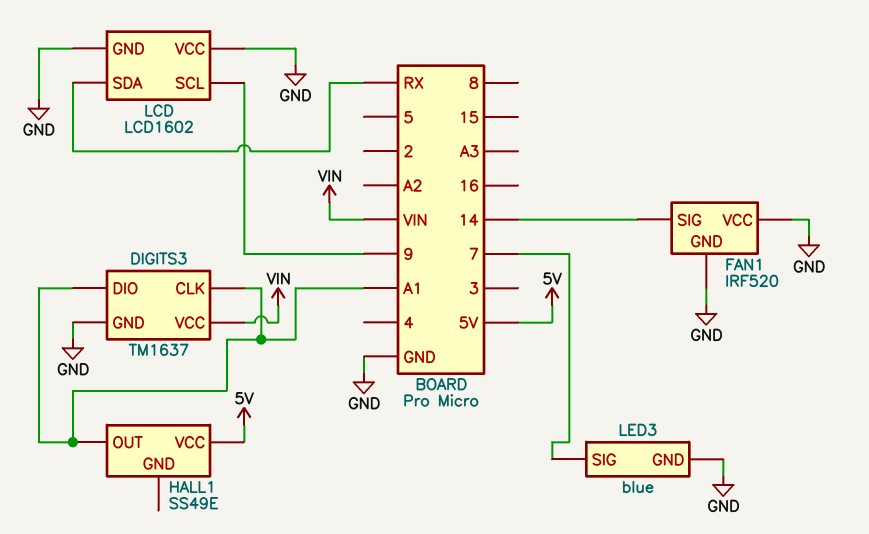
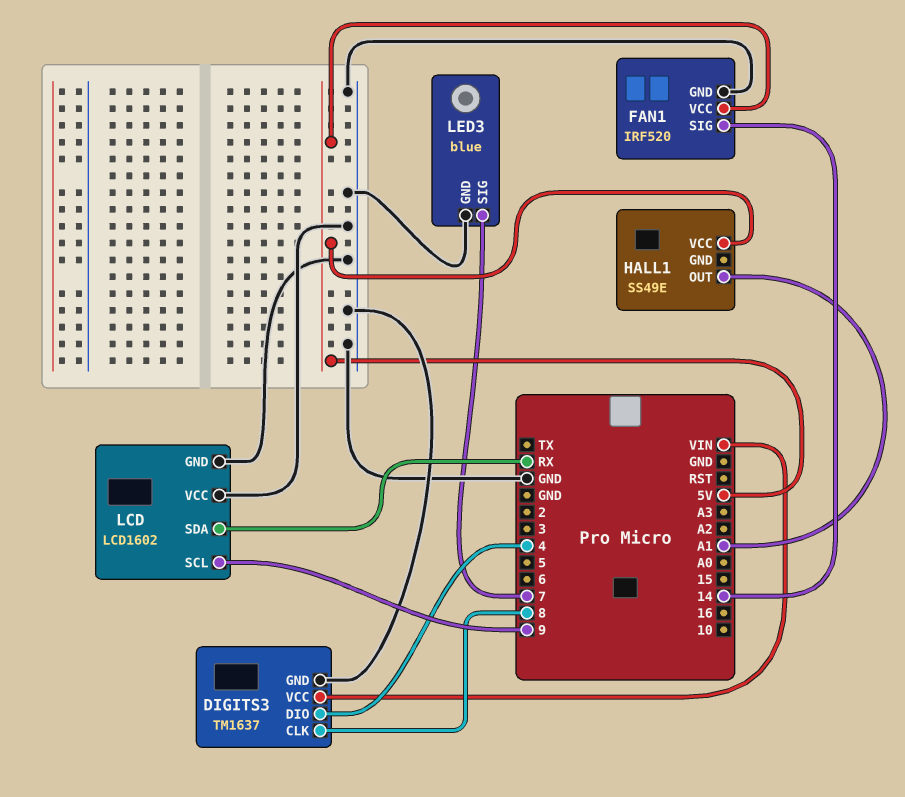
DIGITS3 pin CLK: A1 -> 8
DIGITS3 pin DIO: A1 -> 4
FAN1 pin VCC: GND -> 5V

